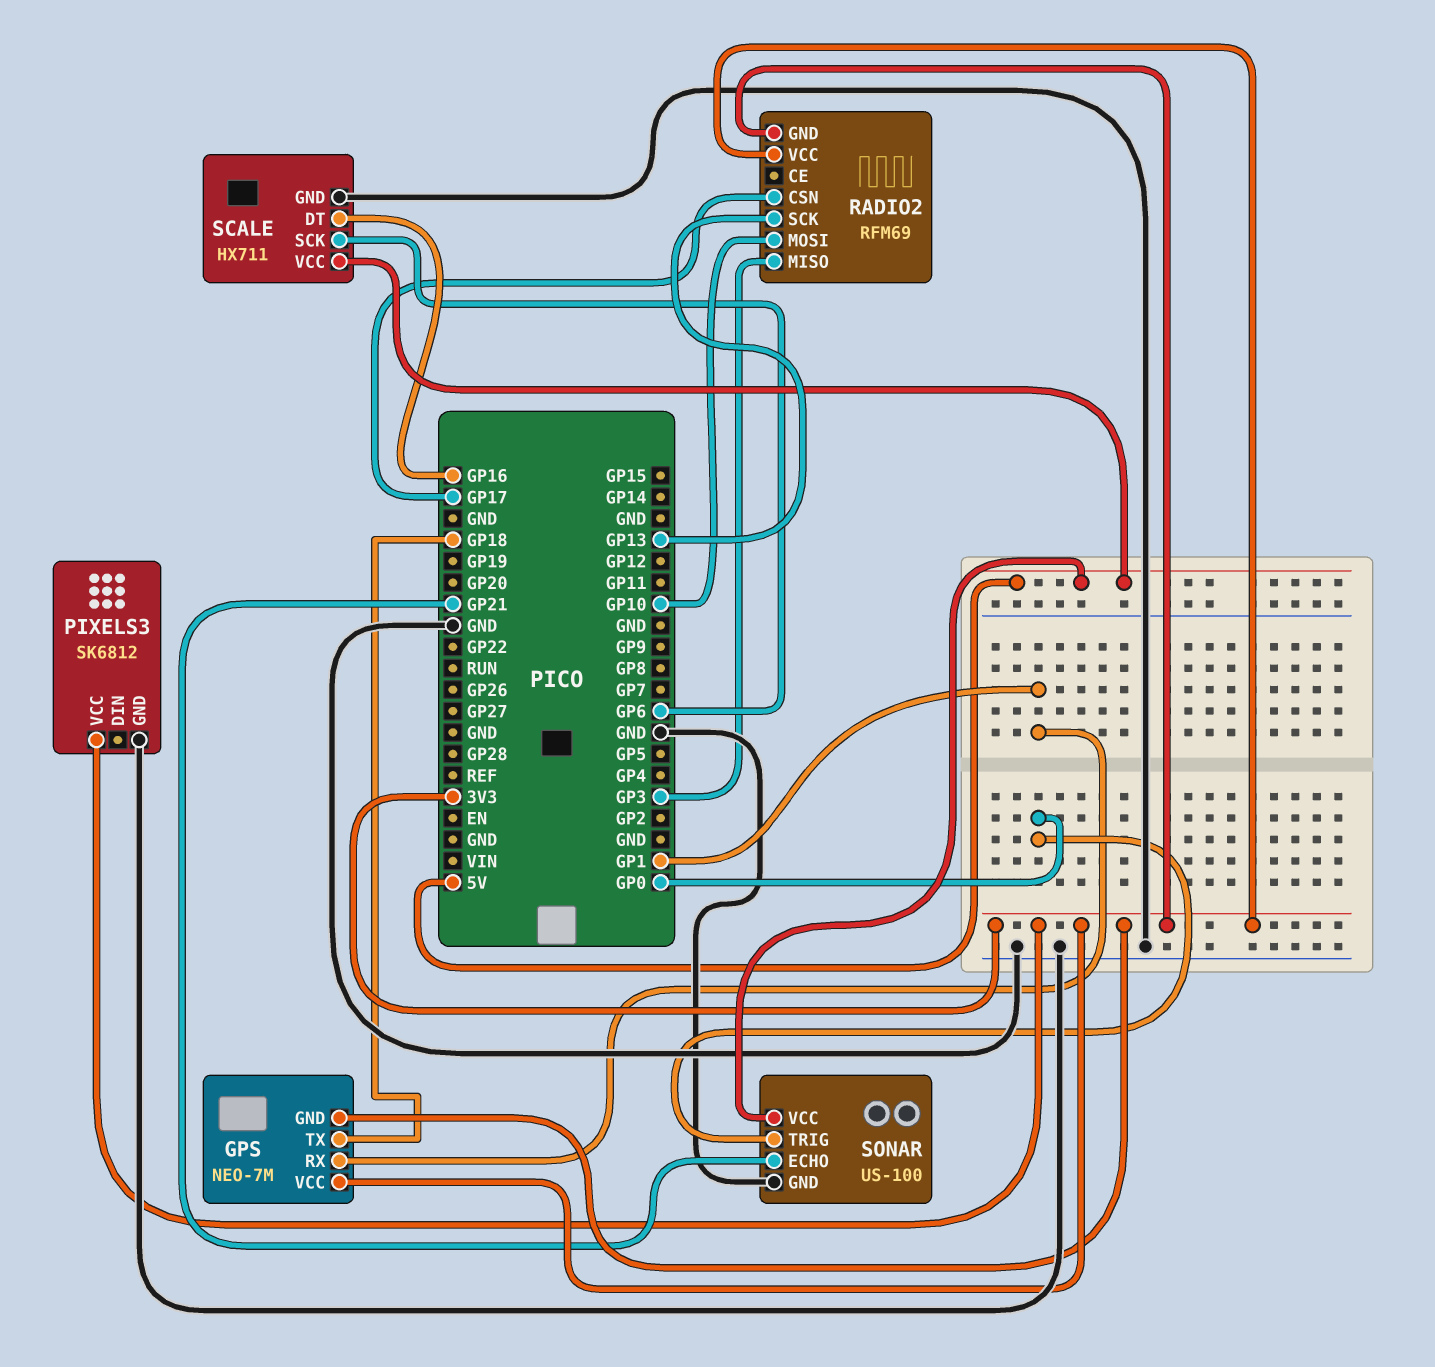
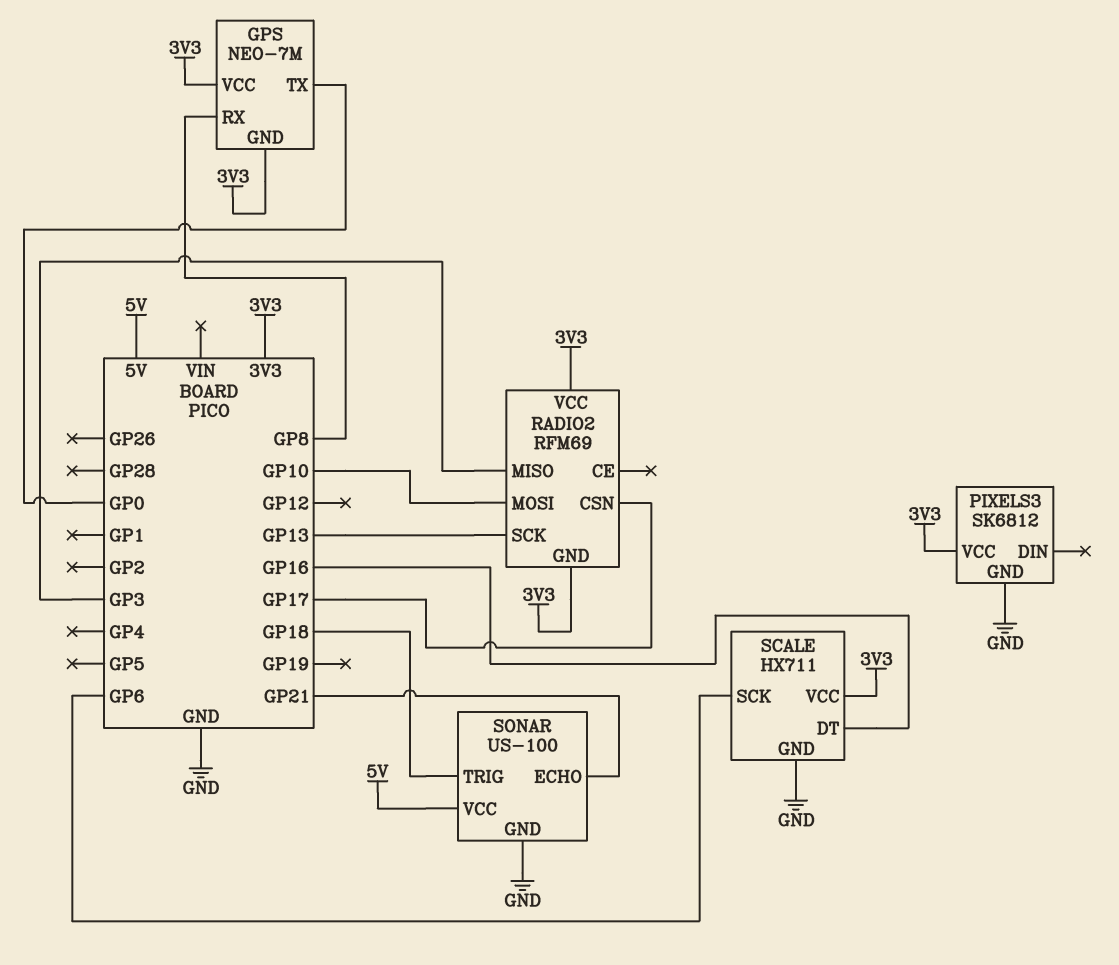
GPS pin RX: GP1 -> GP8
GPS pin TX: GP18 -> GP0
SCALE pin VCC: 5V -> 3V3
SONAR pin TRIG: GP0 -> GP18

